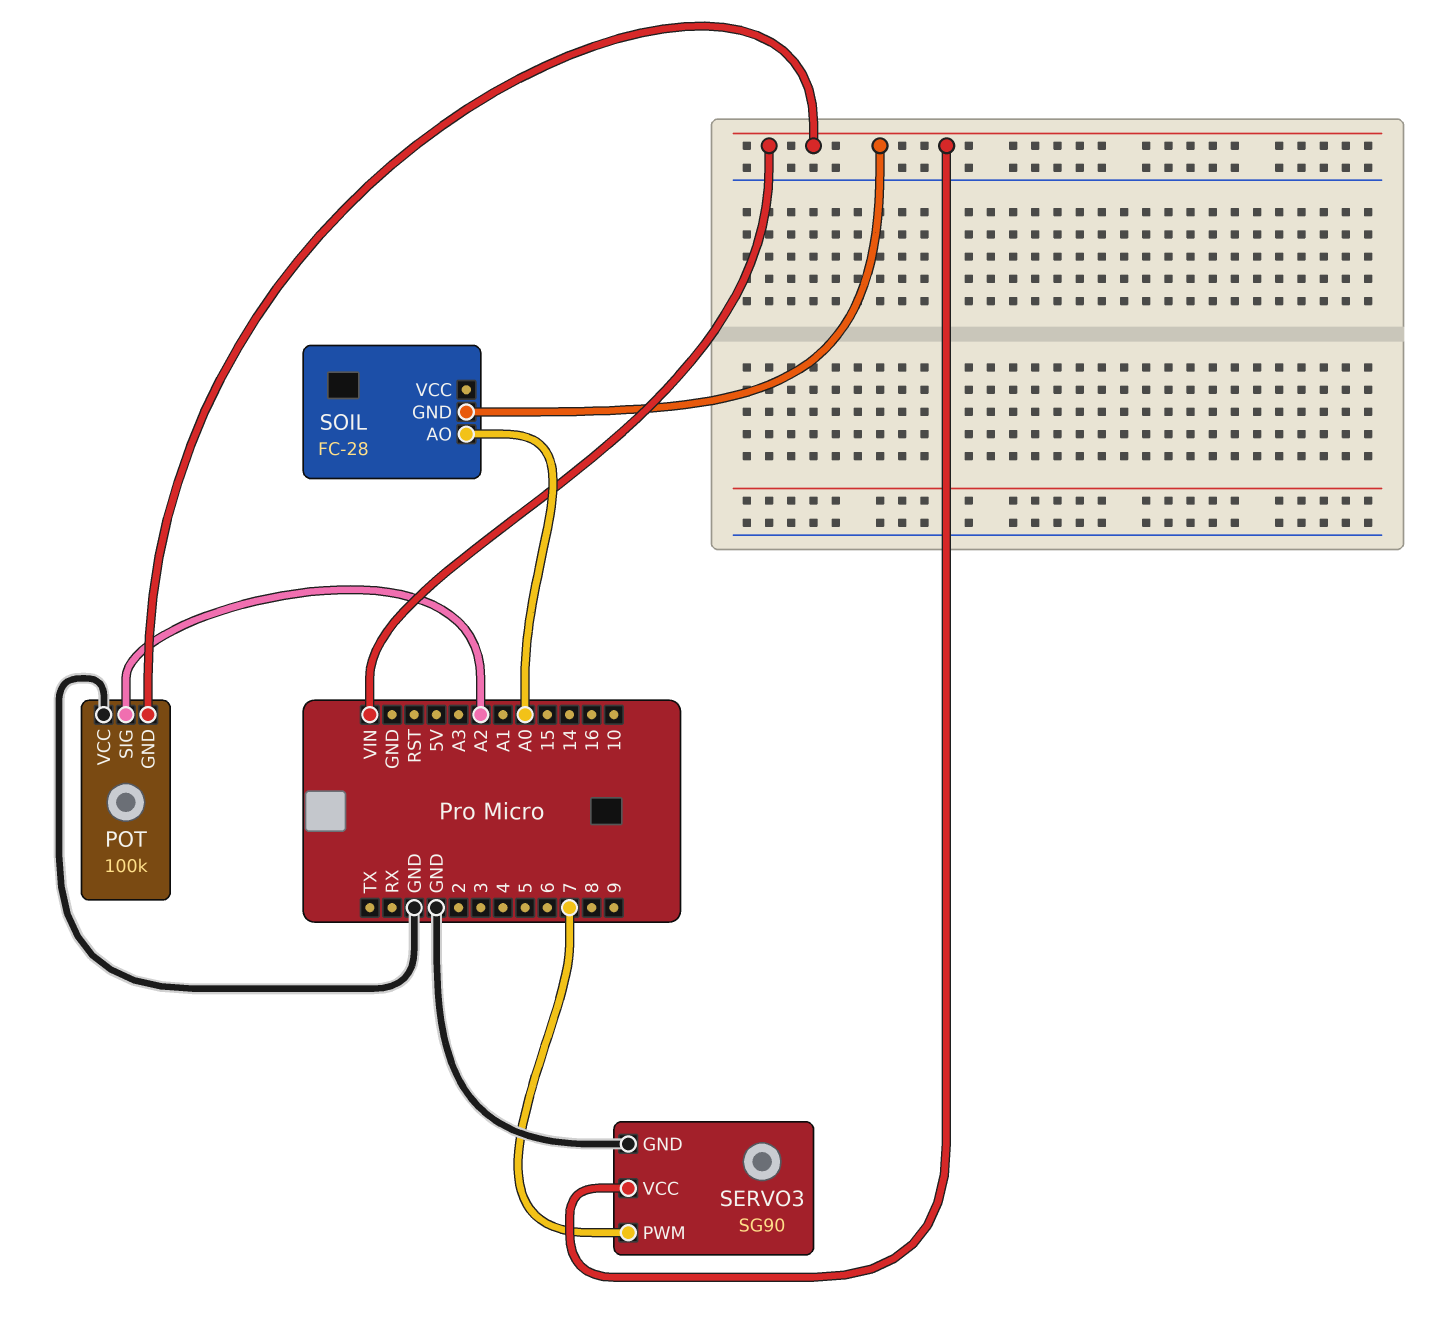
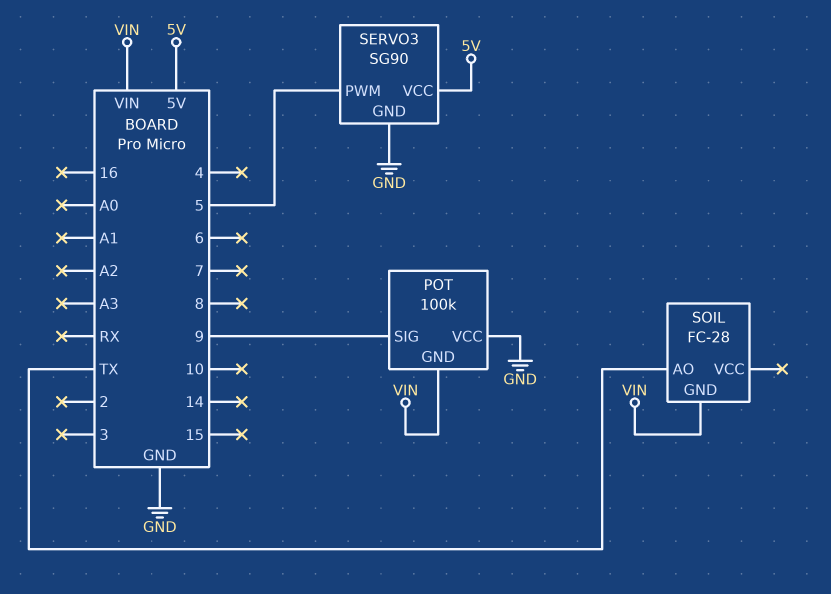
POT pin SIG: A2 -> 9
SERVO3 pin PWM: 7 -> 5
SERVO3 pin VCC: VIN -> 5V
SOIL pin AO: A0 -> TX

